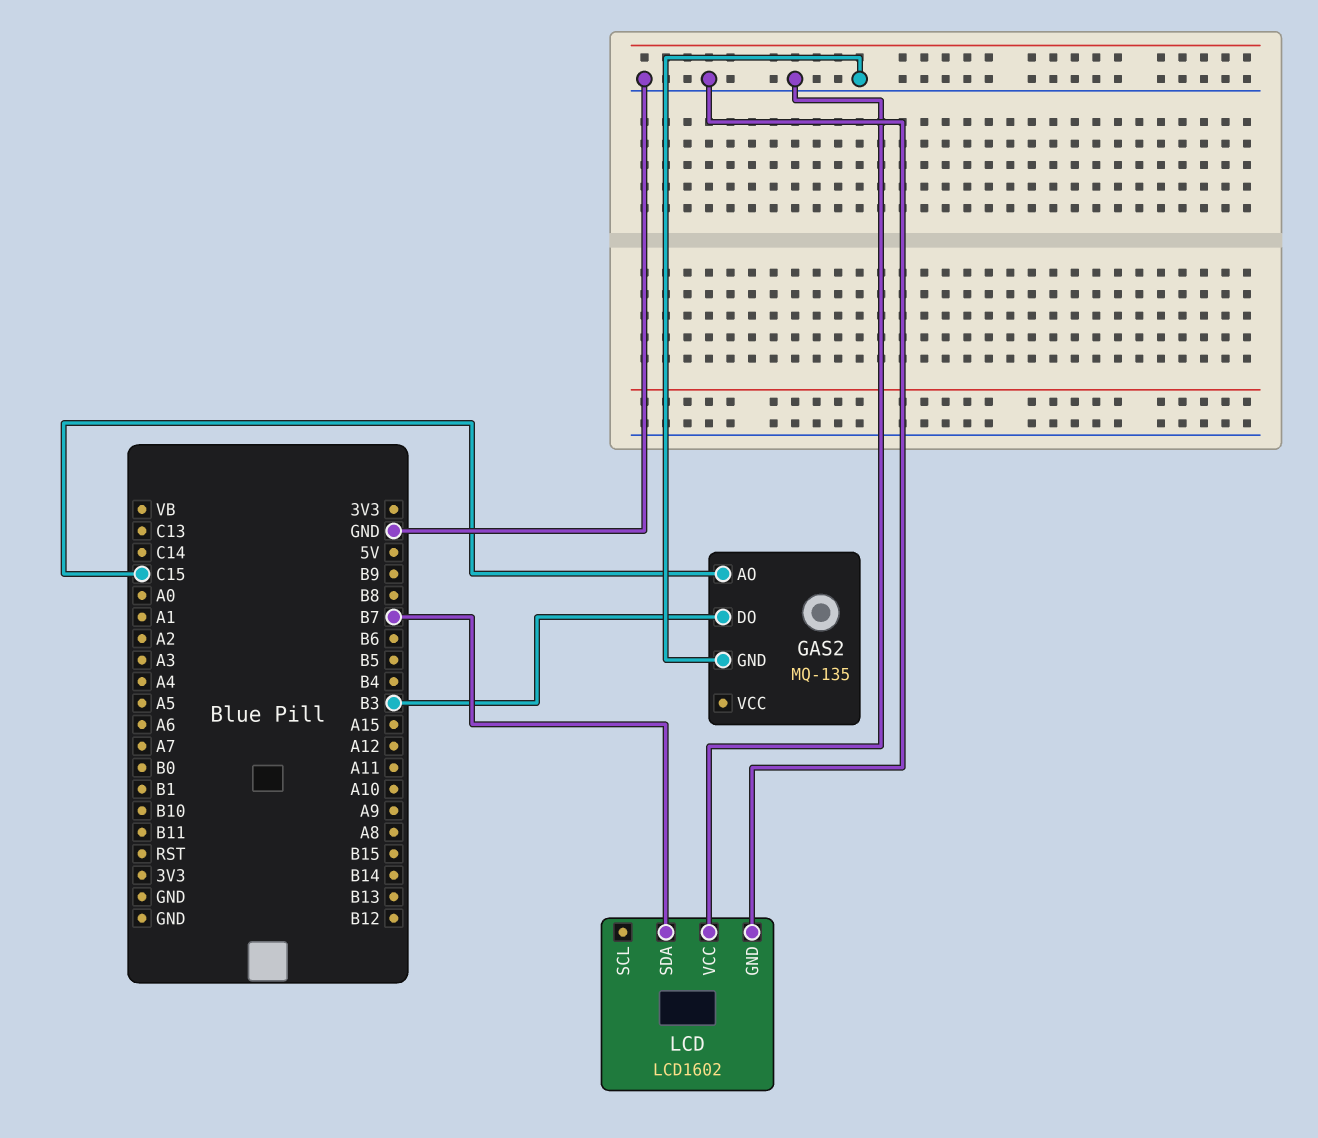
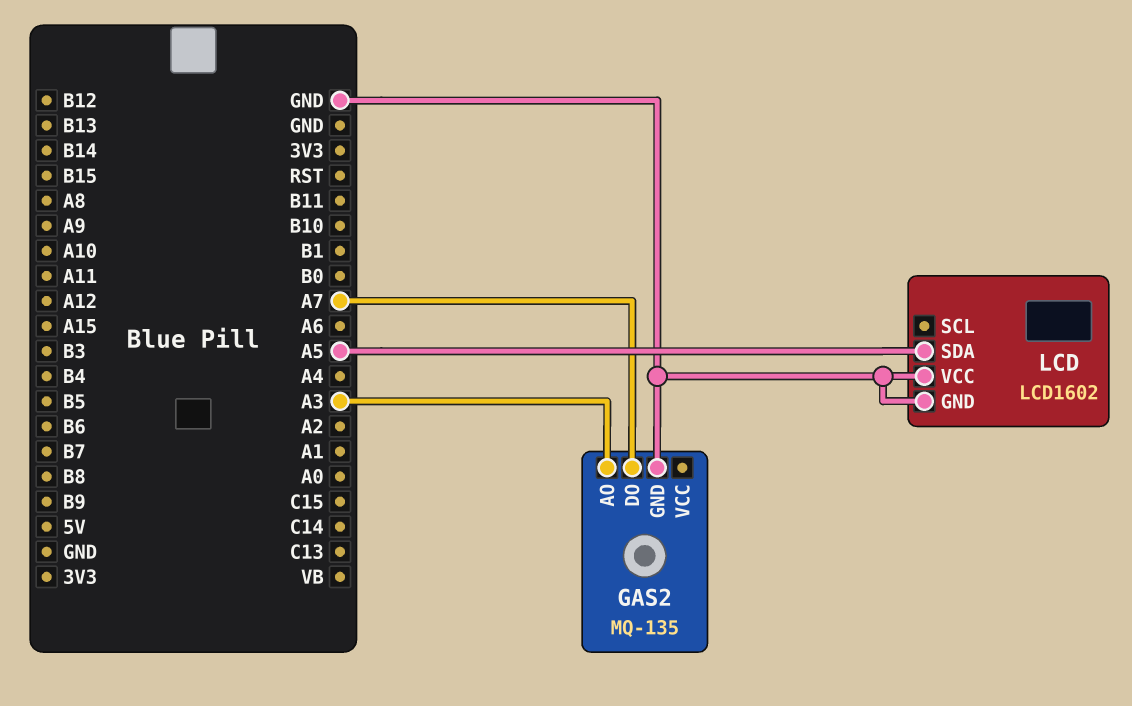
GAS2 pin AO: C15 -> A3
GAS2 pin DO: B3 -> A7
LCD pin SDA: B7 -> A5

